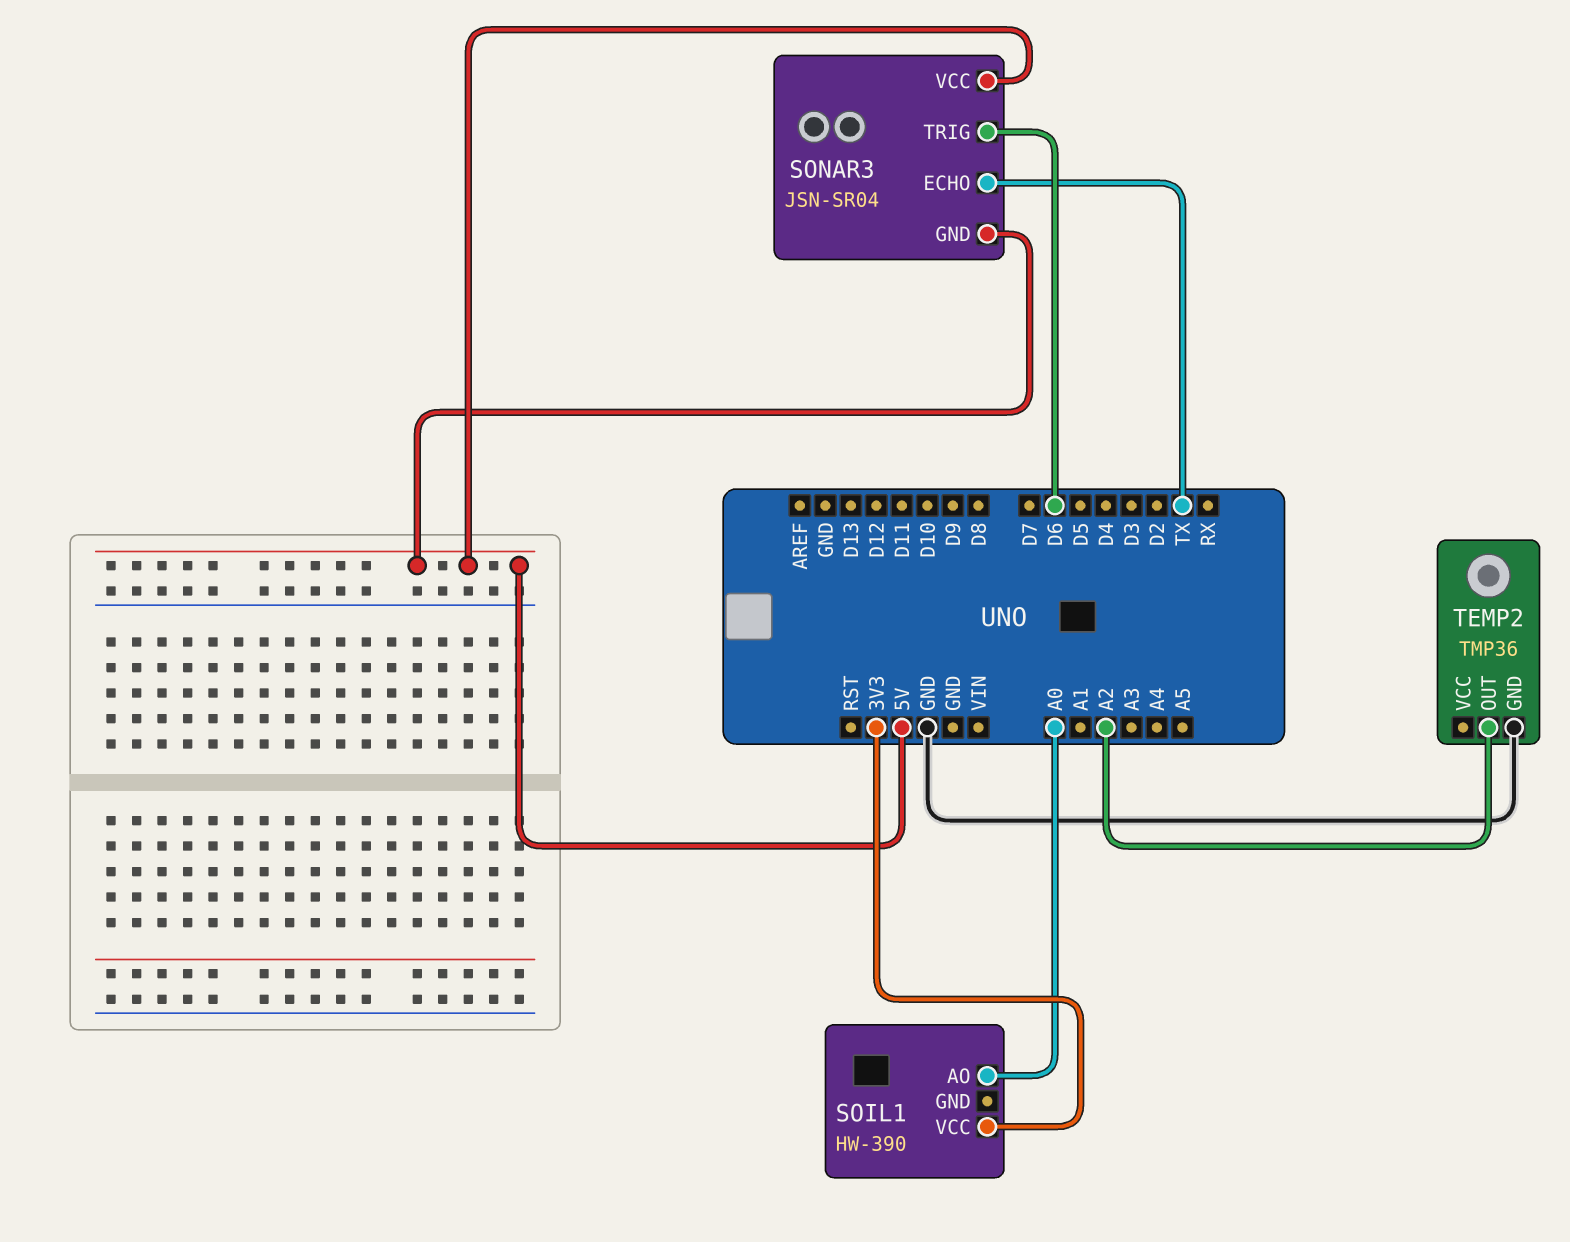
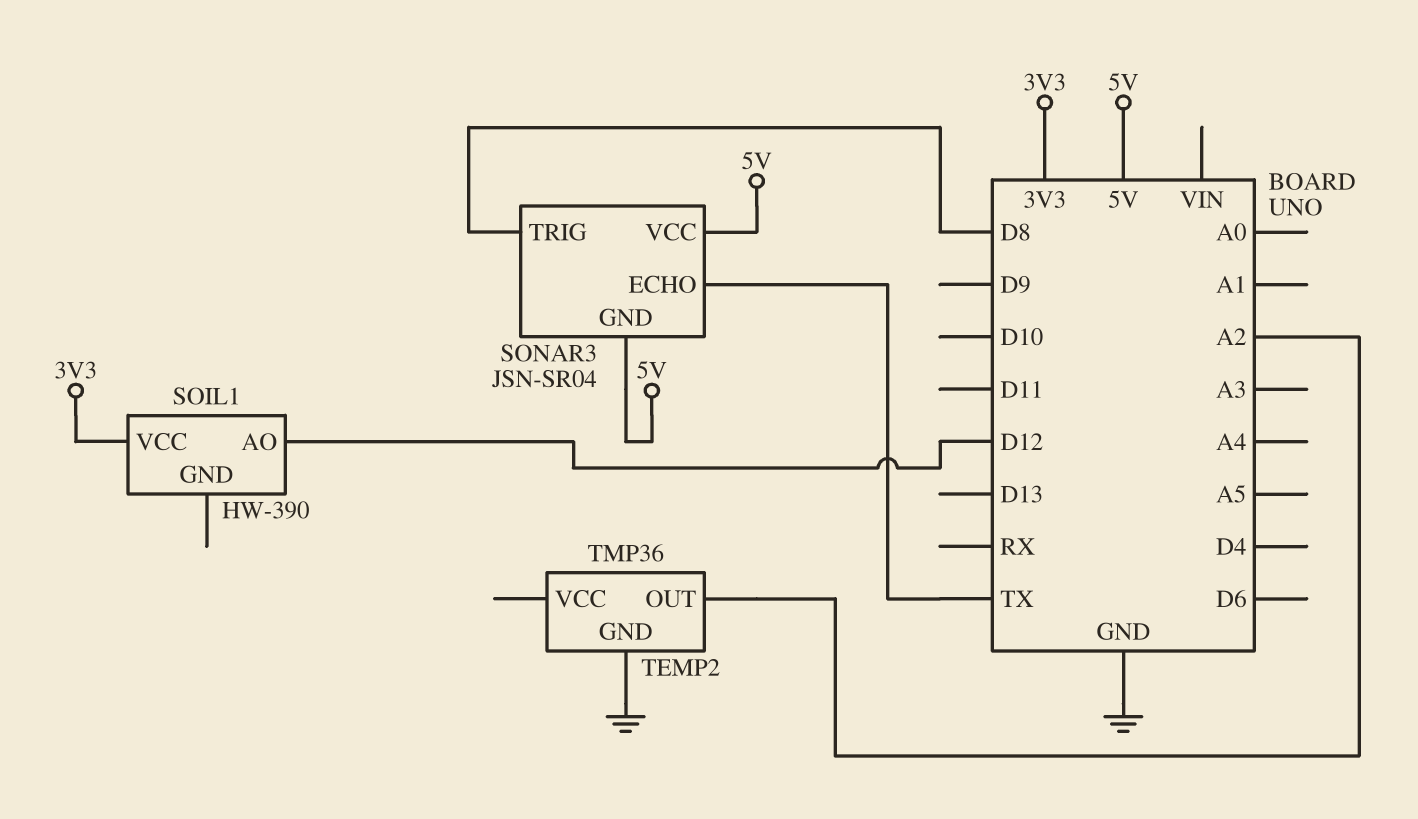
SOIL1 pin AO: A0 -> D12
SONAR3 pin TRIG: D6 -> D8

